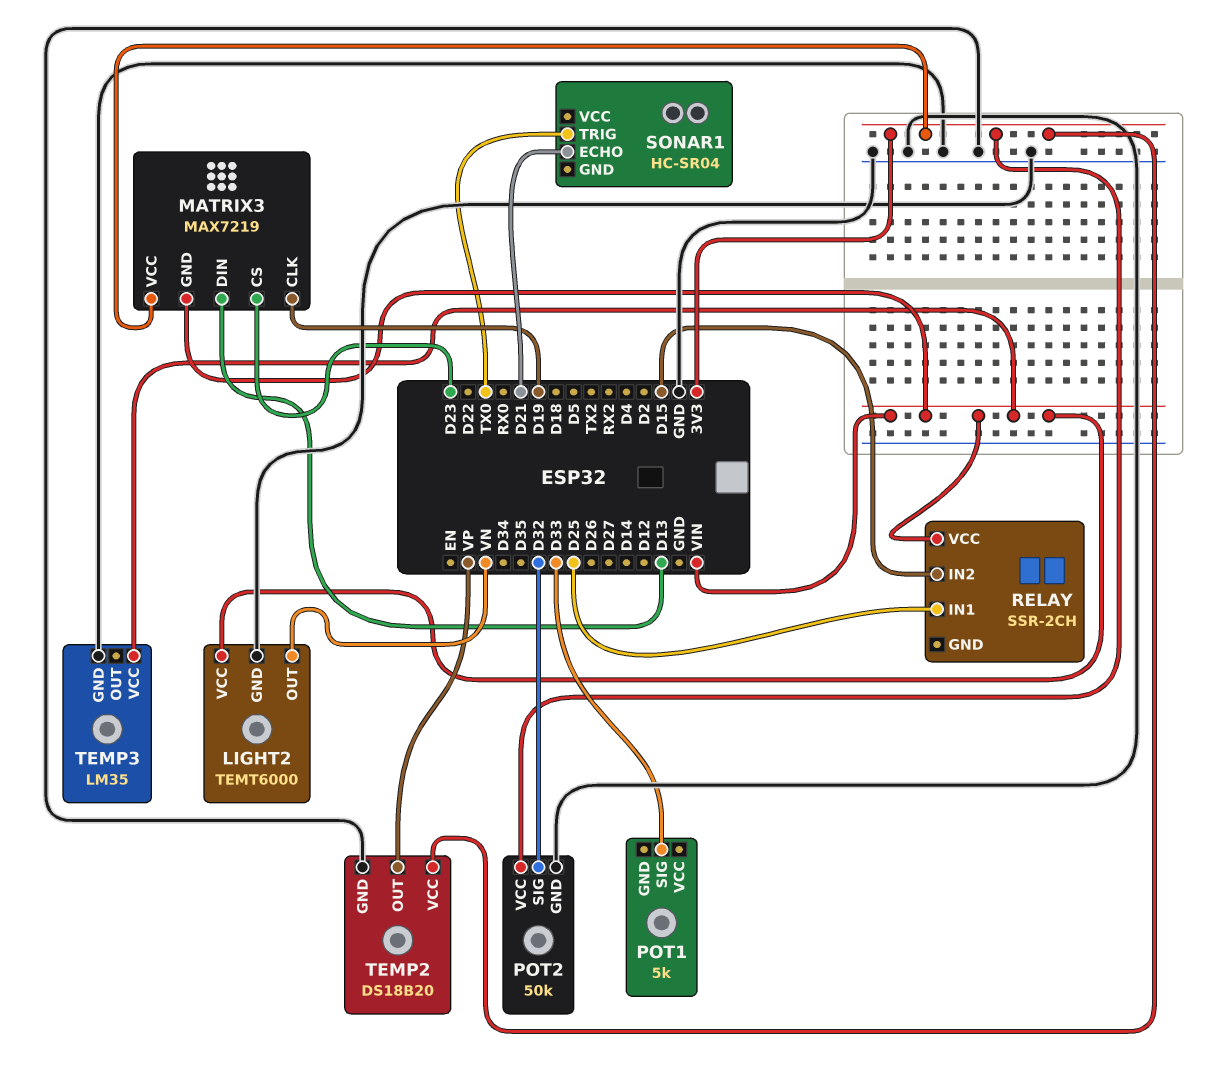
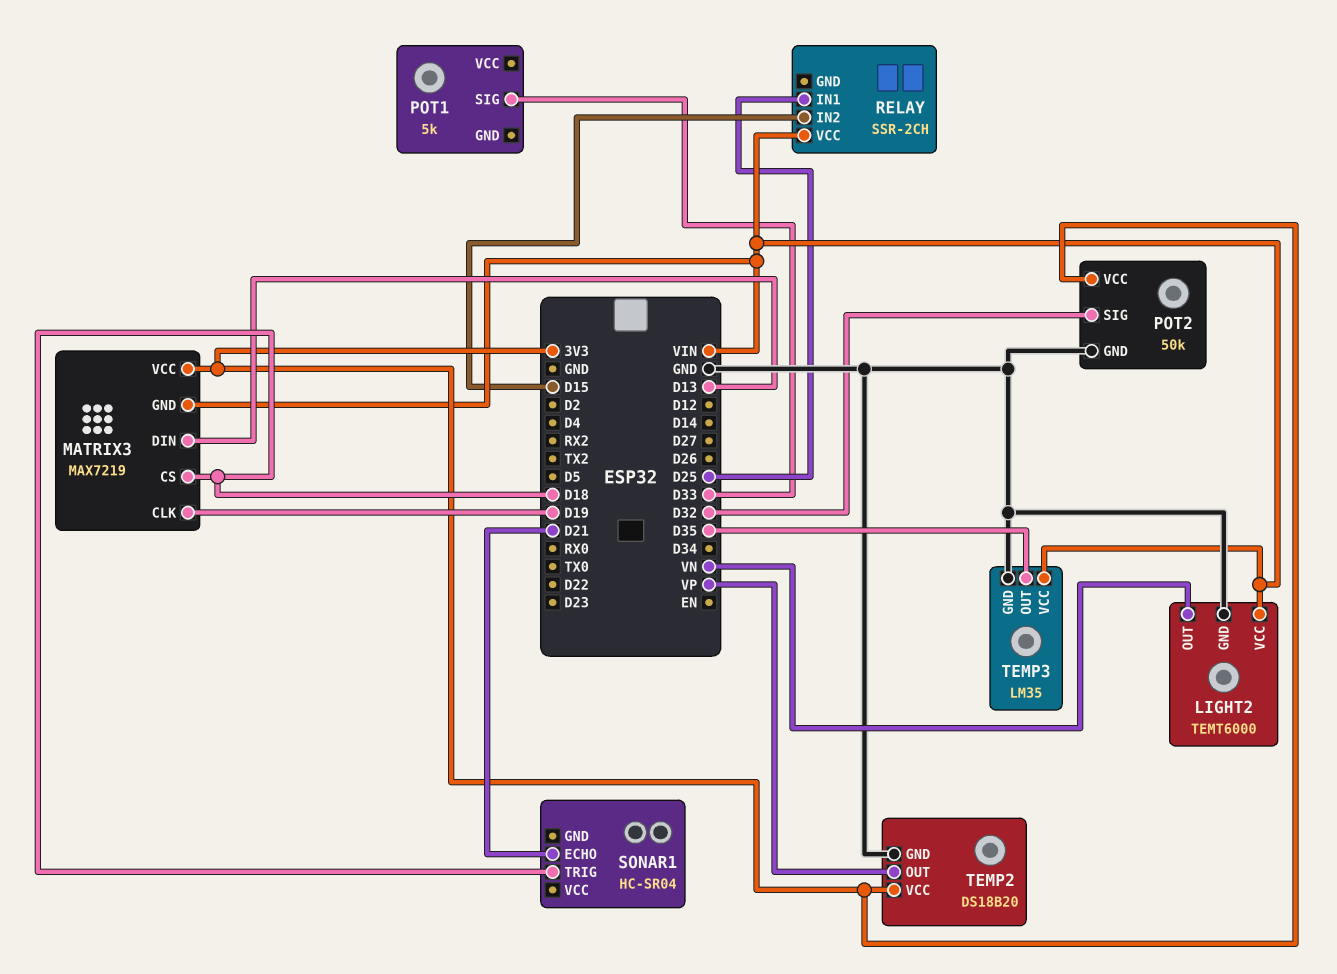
MATRIX3 pin CS: D23 -> D18
SONAR1 pin TRIG: TX0 -> D18
TEMP3 pin OUT: none -> D35

